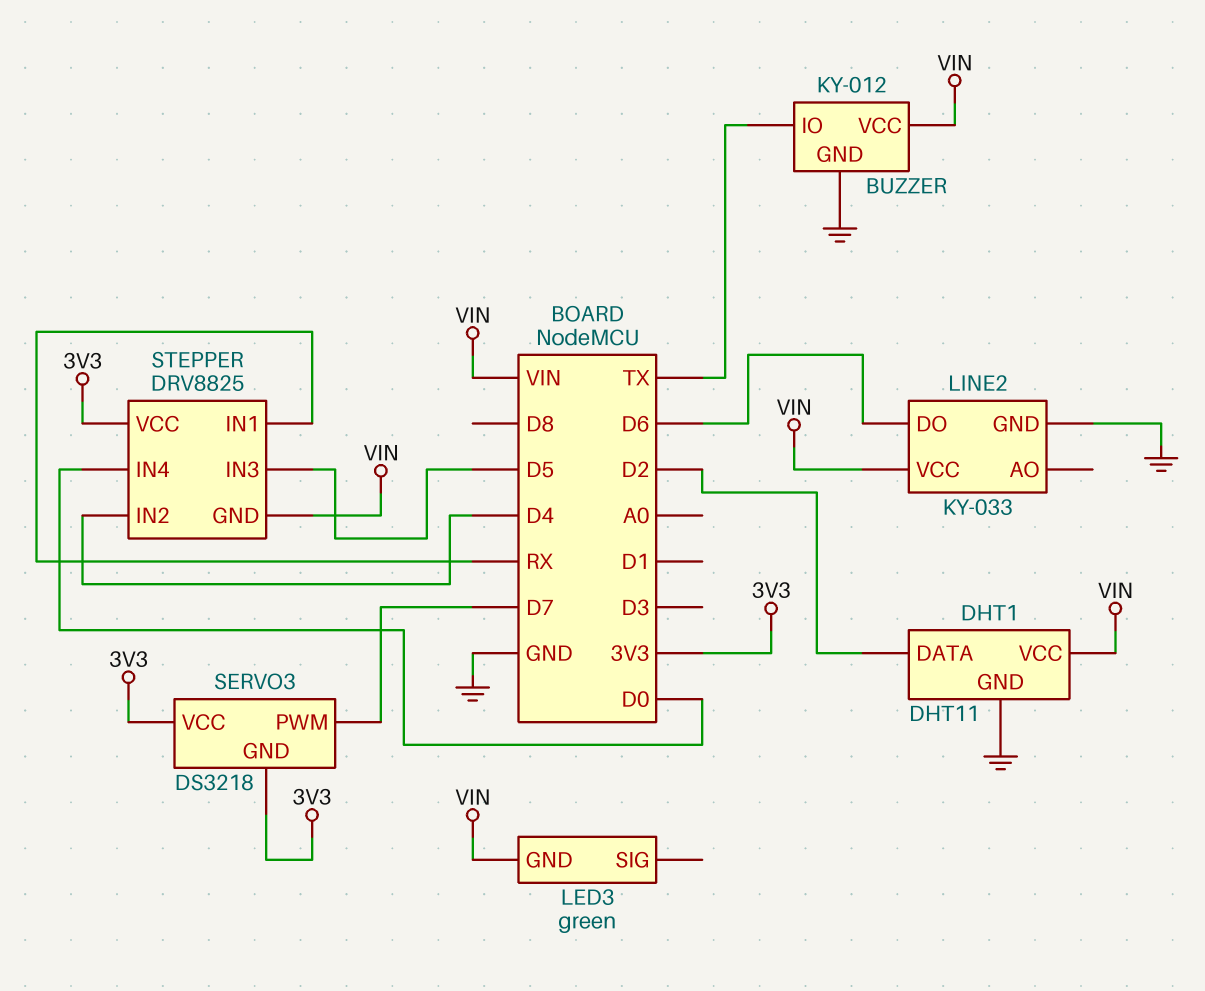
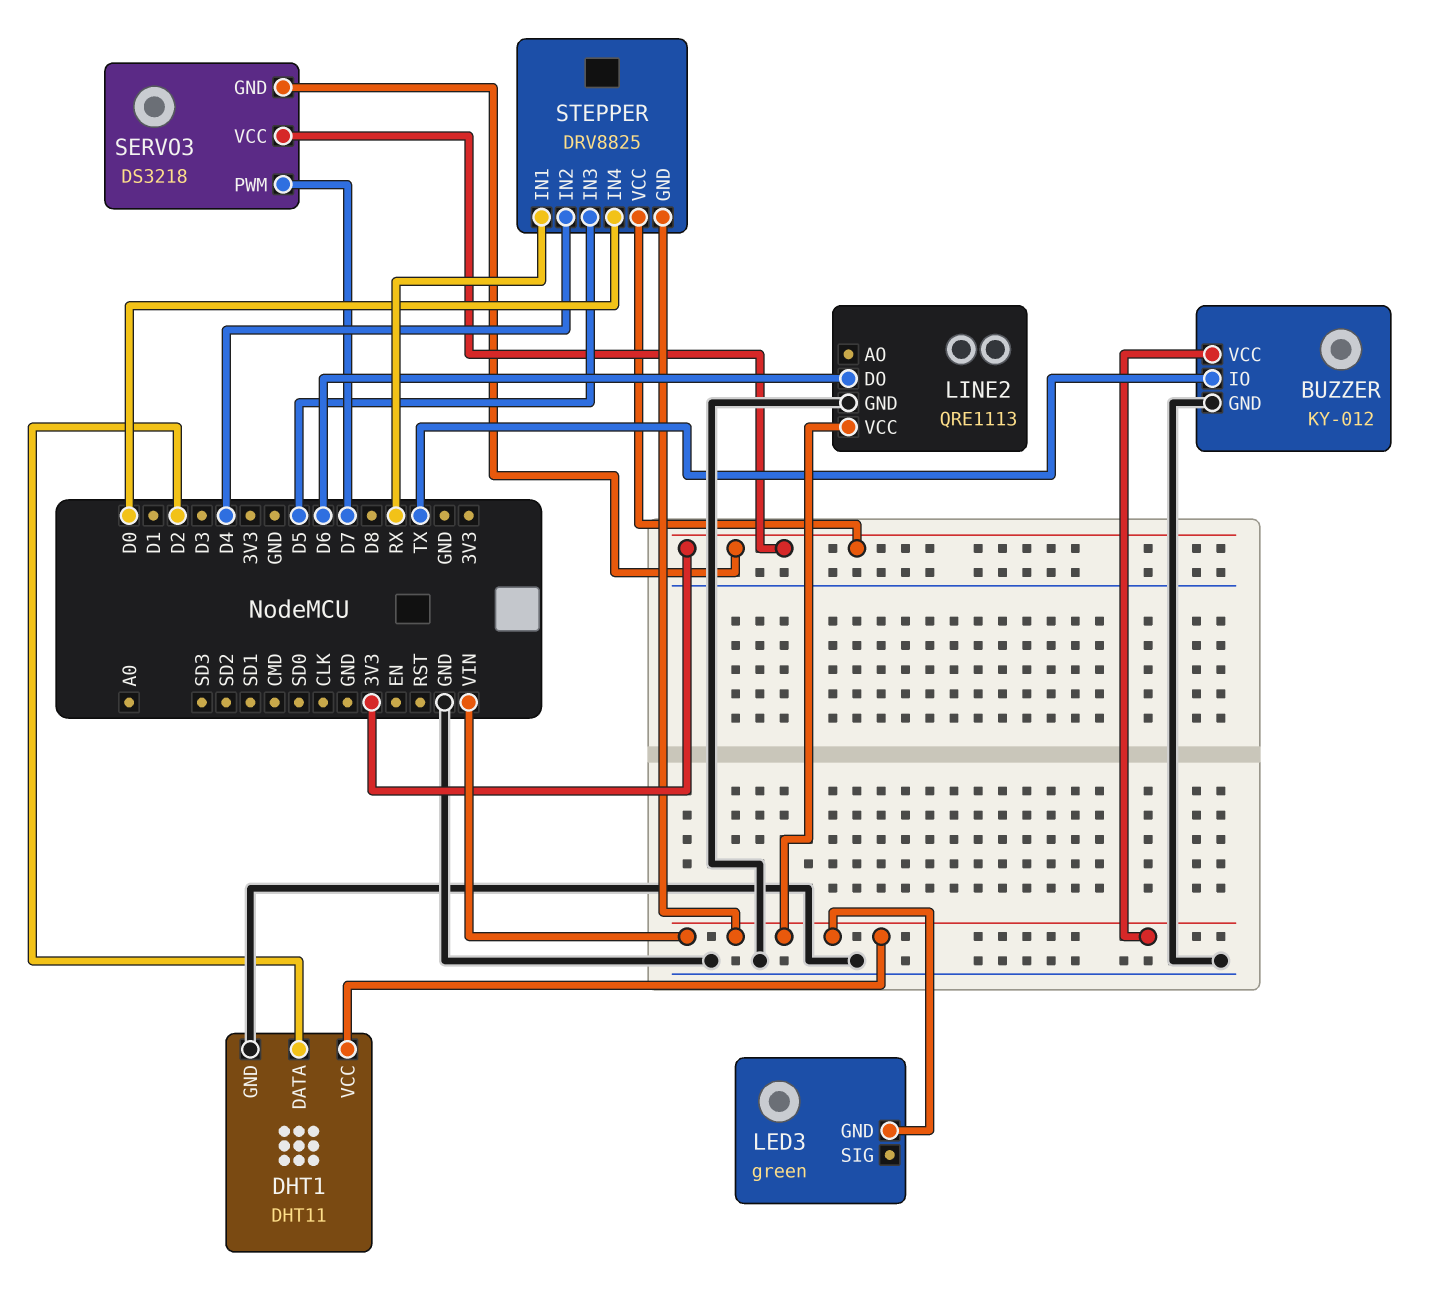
LINE2: KY-033 -> QRE1113

